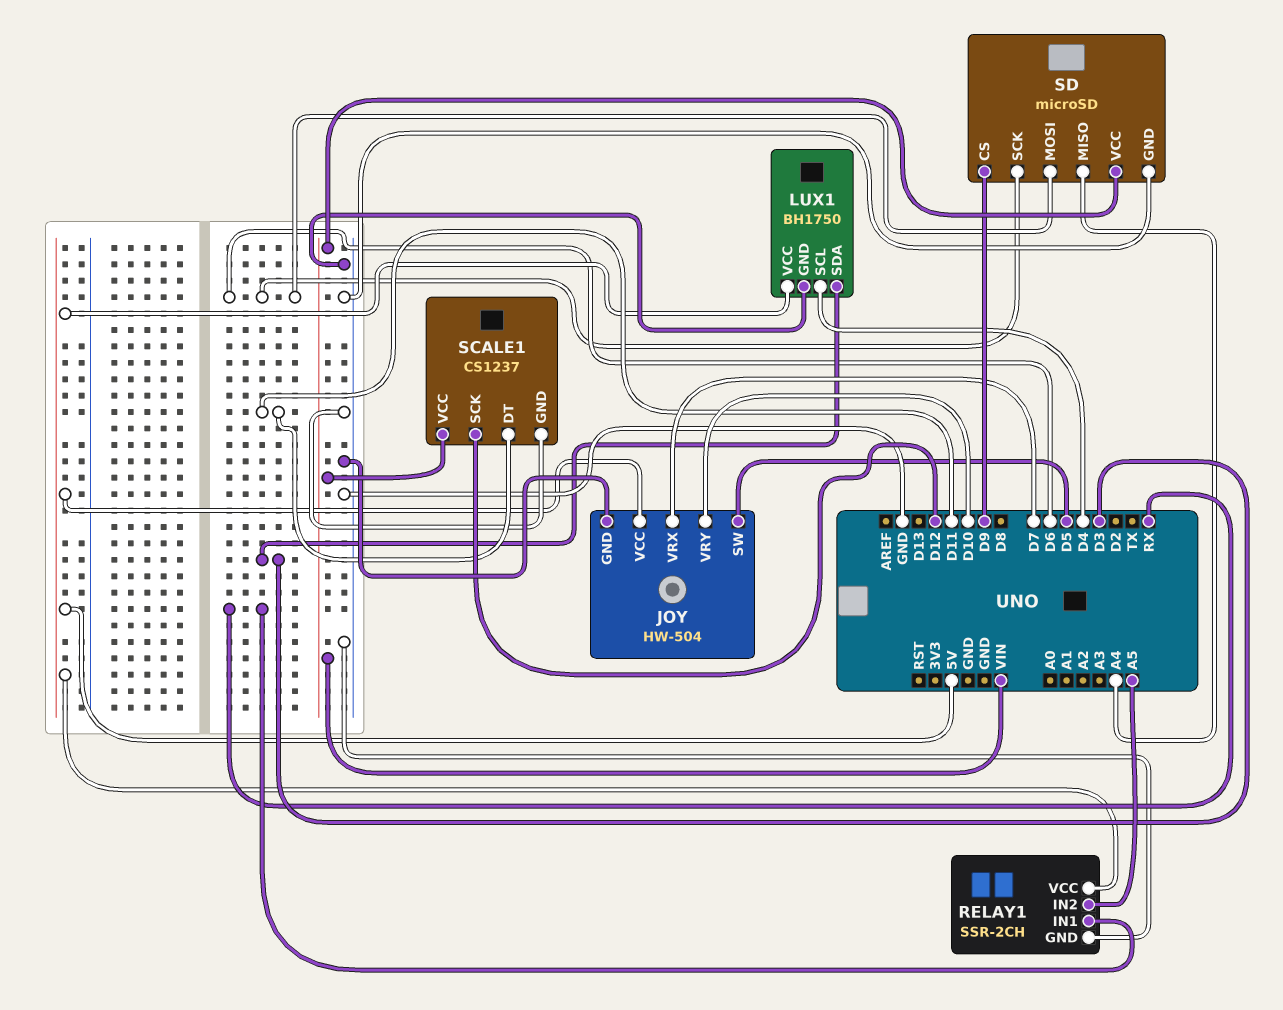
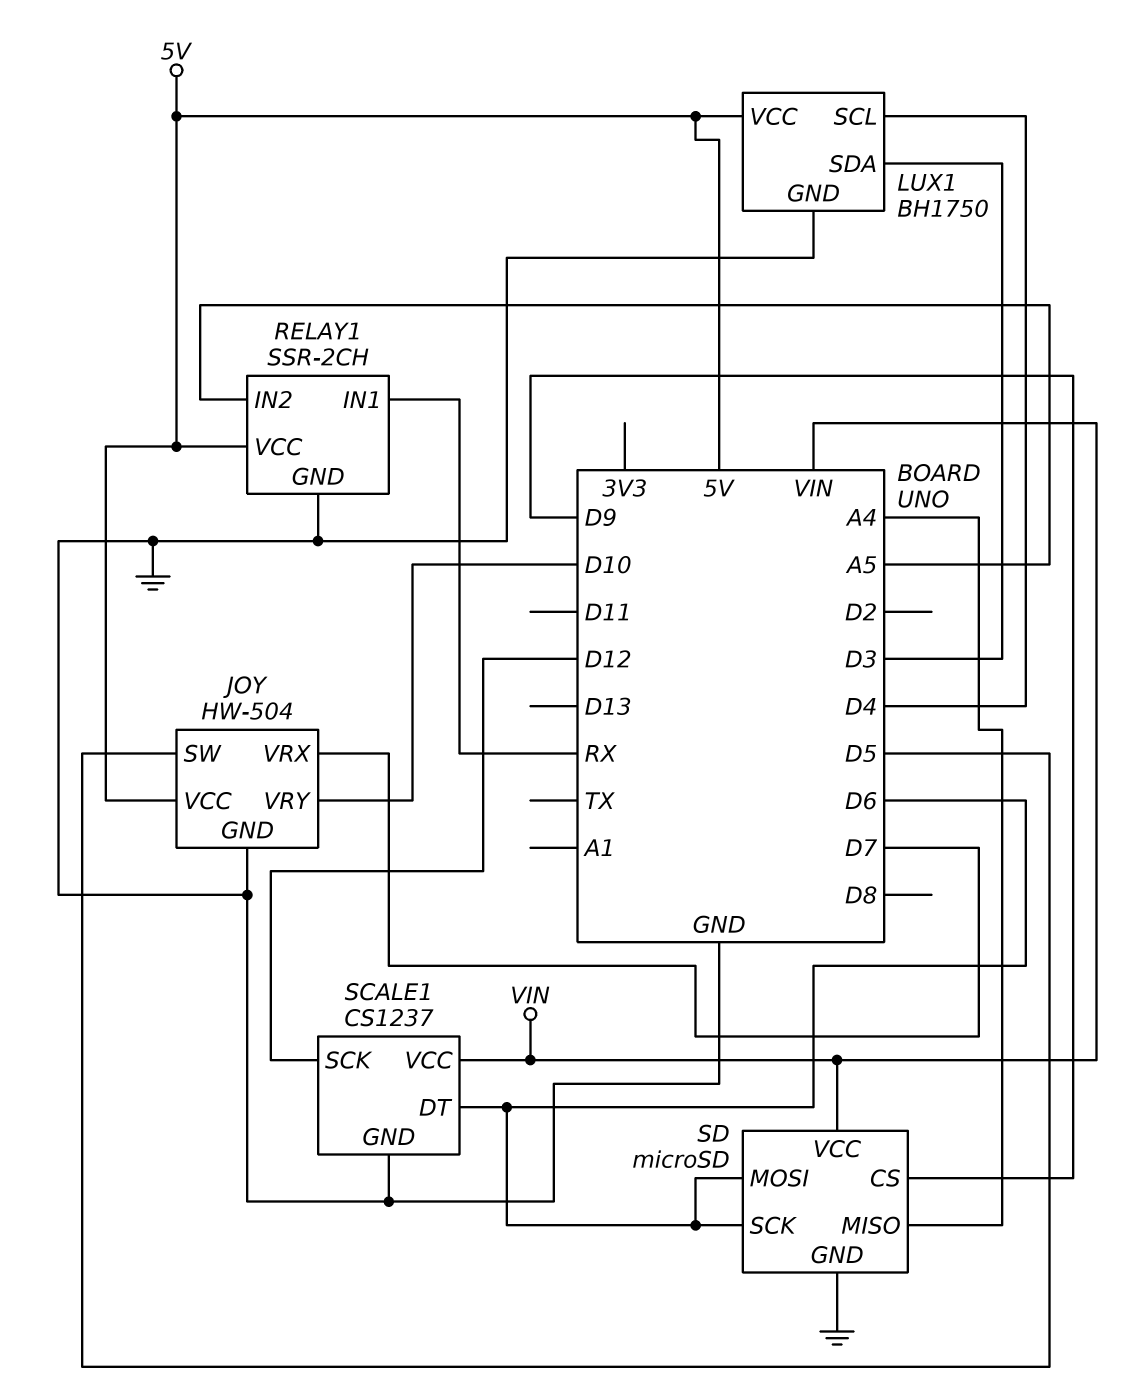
SCALE1 pin DT: D11 -> D6

